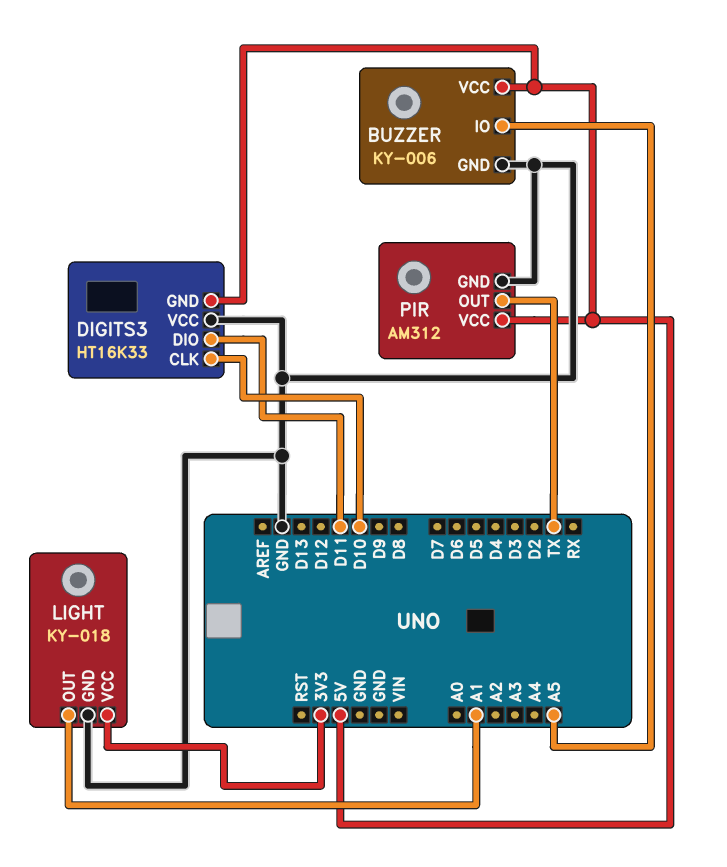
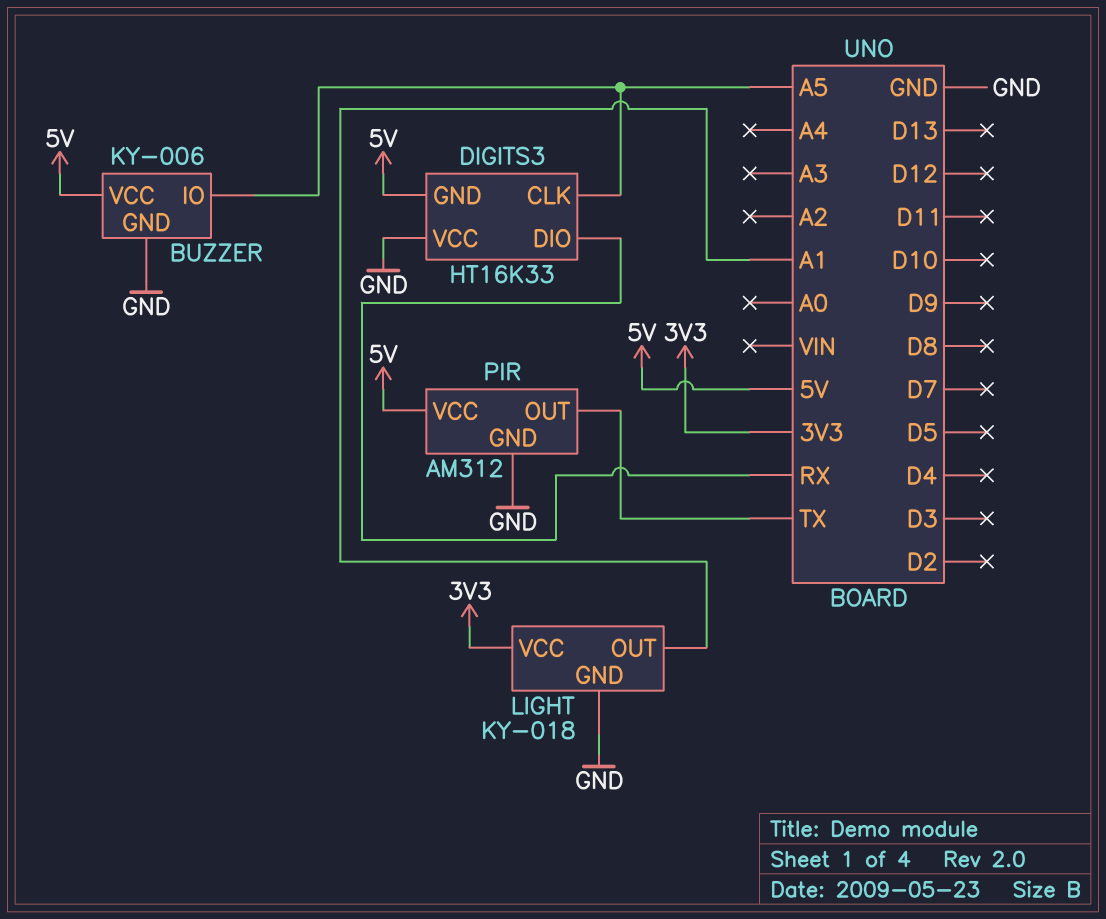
DIGITS3 pin CLK: D10 -> A5
DIGITS3 pin DIO: D11 -> RX

